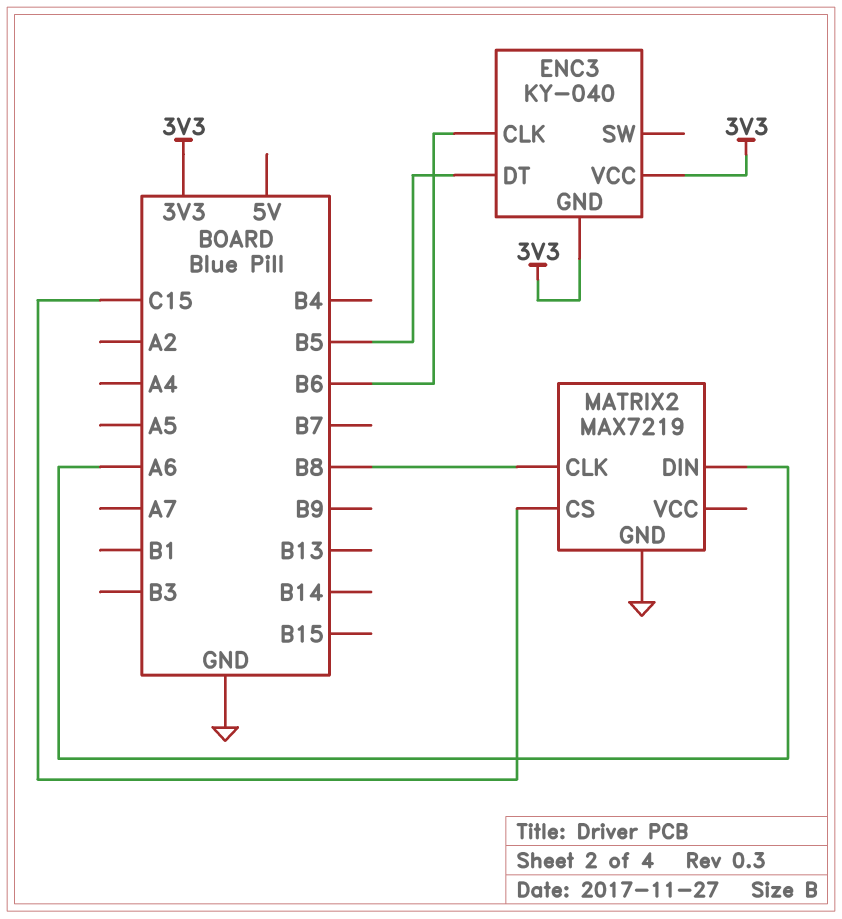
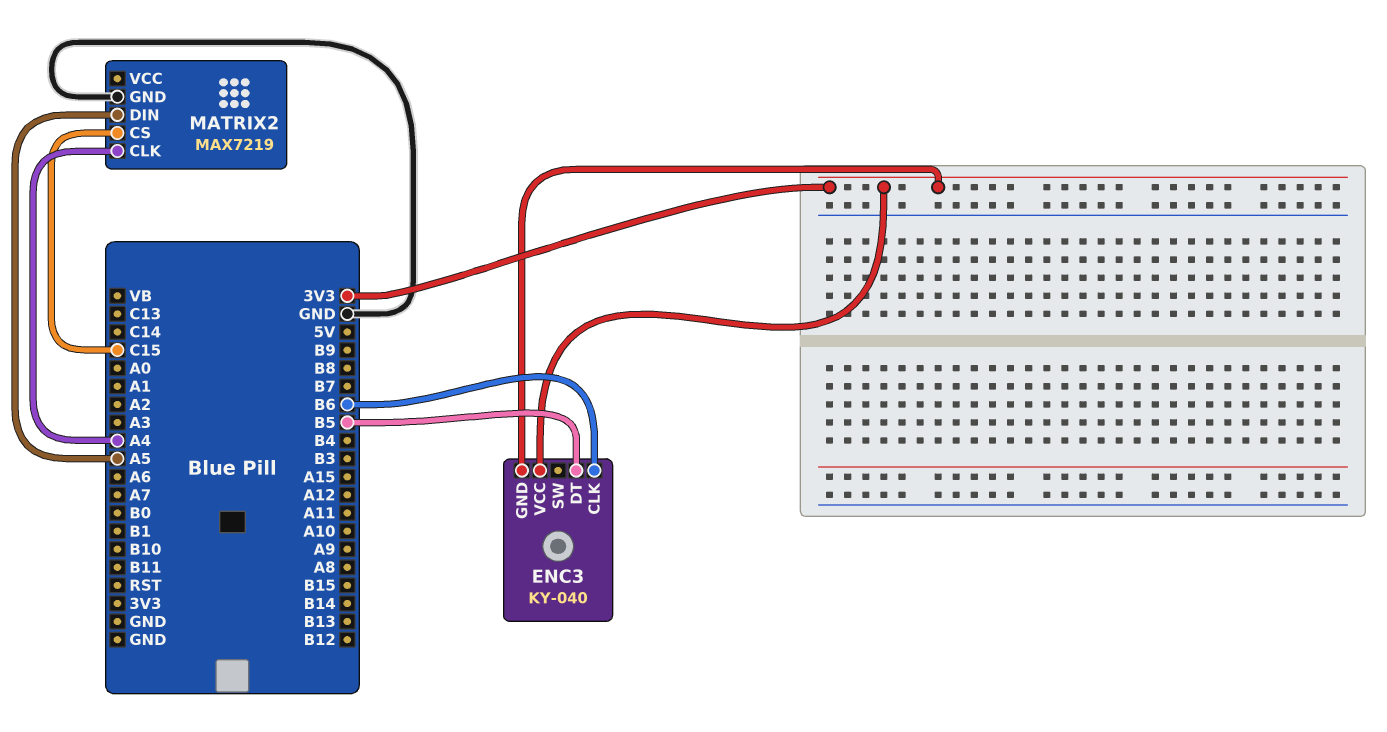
MATRIX2 pin CLK: B8 -> A4
MATRIX2 pin DIN: A6 -> A5

